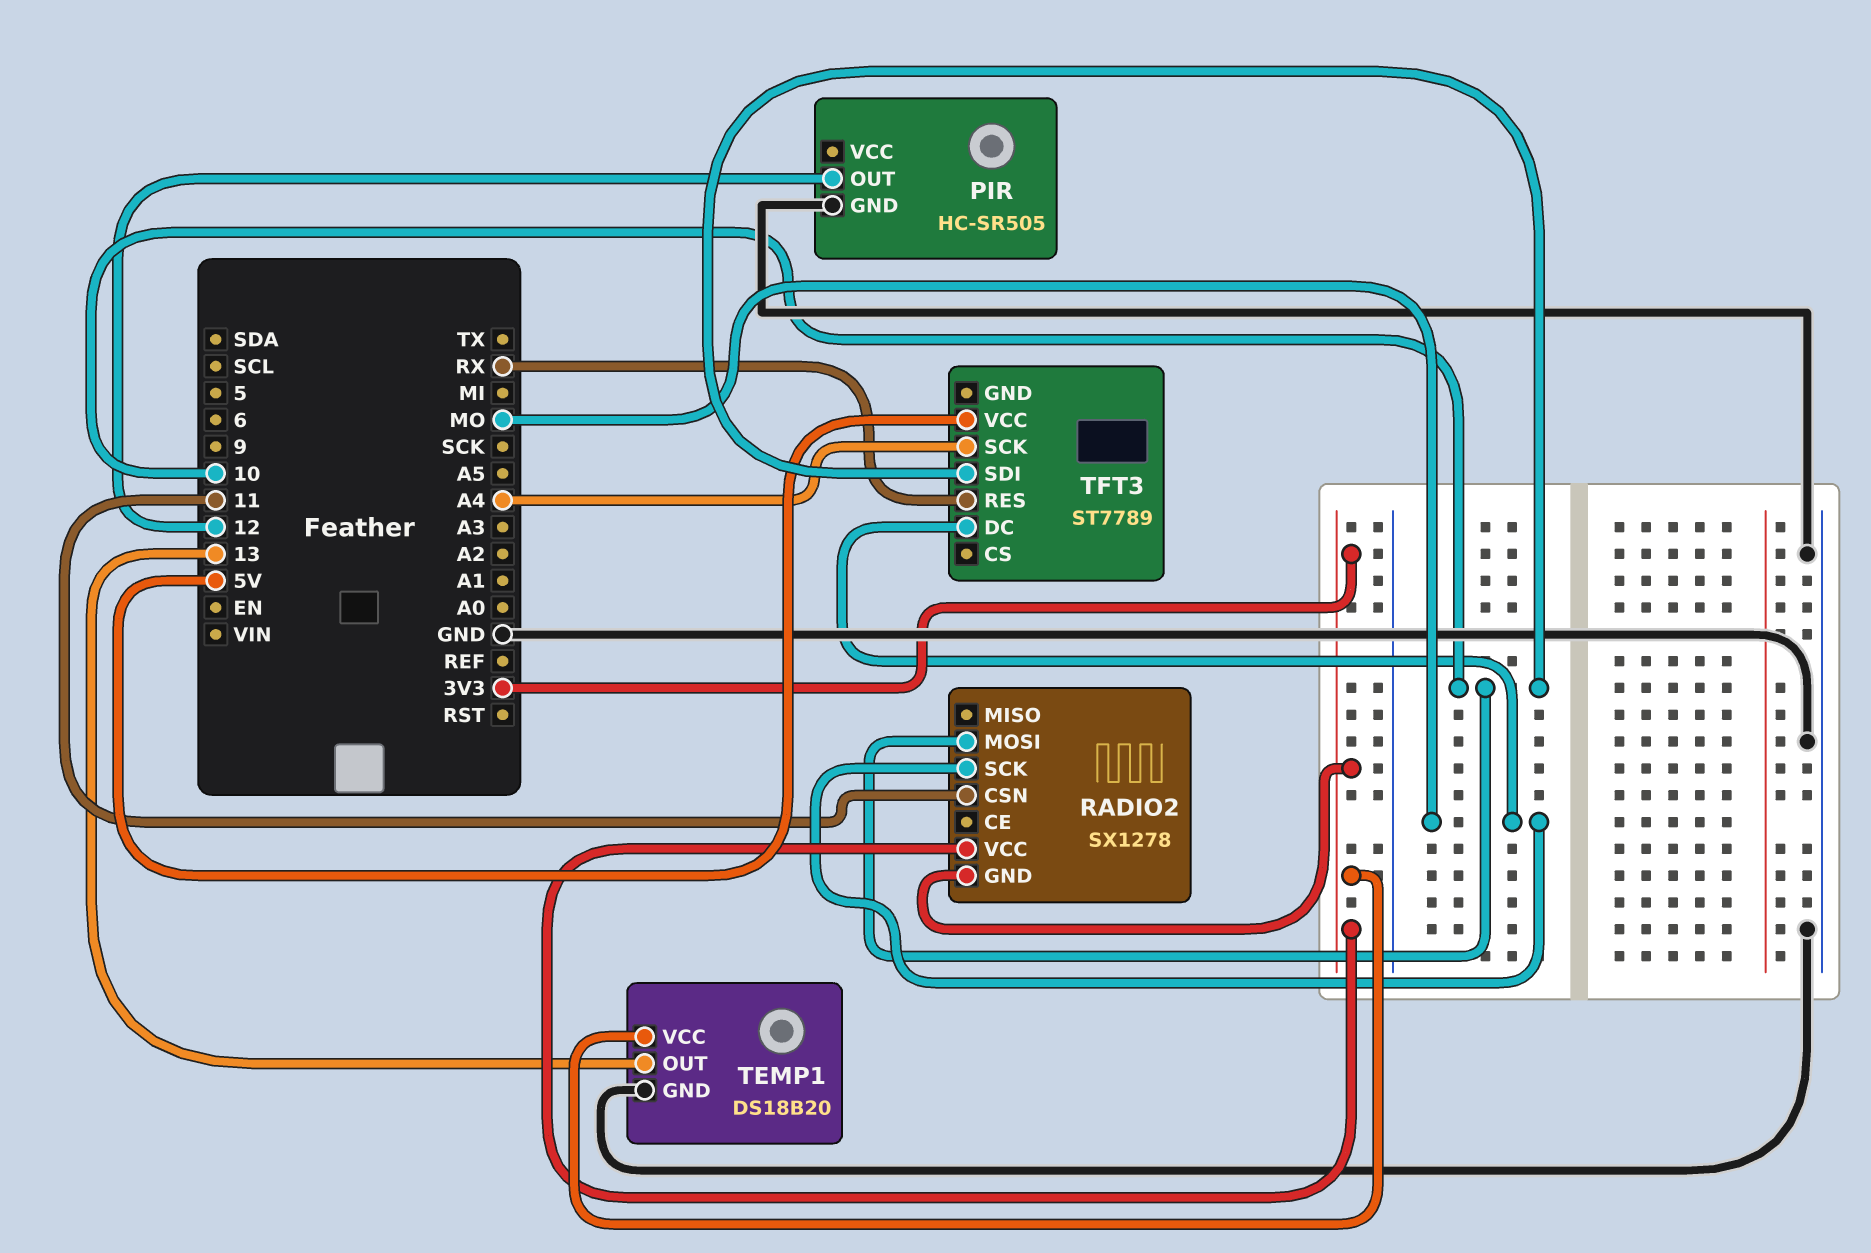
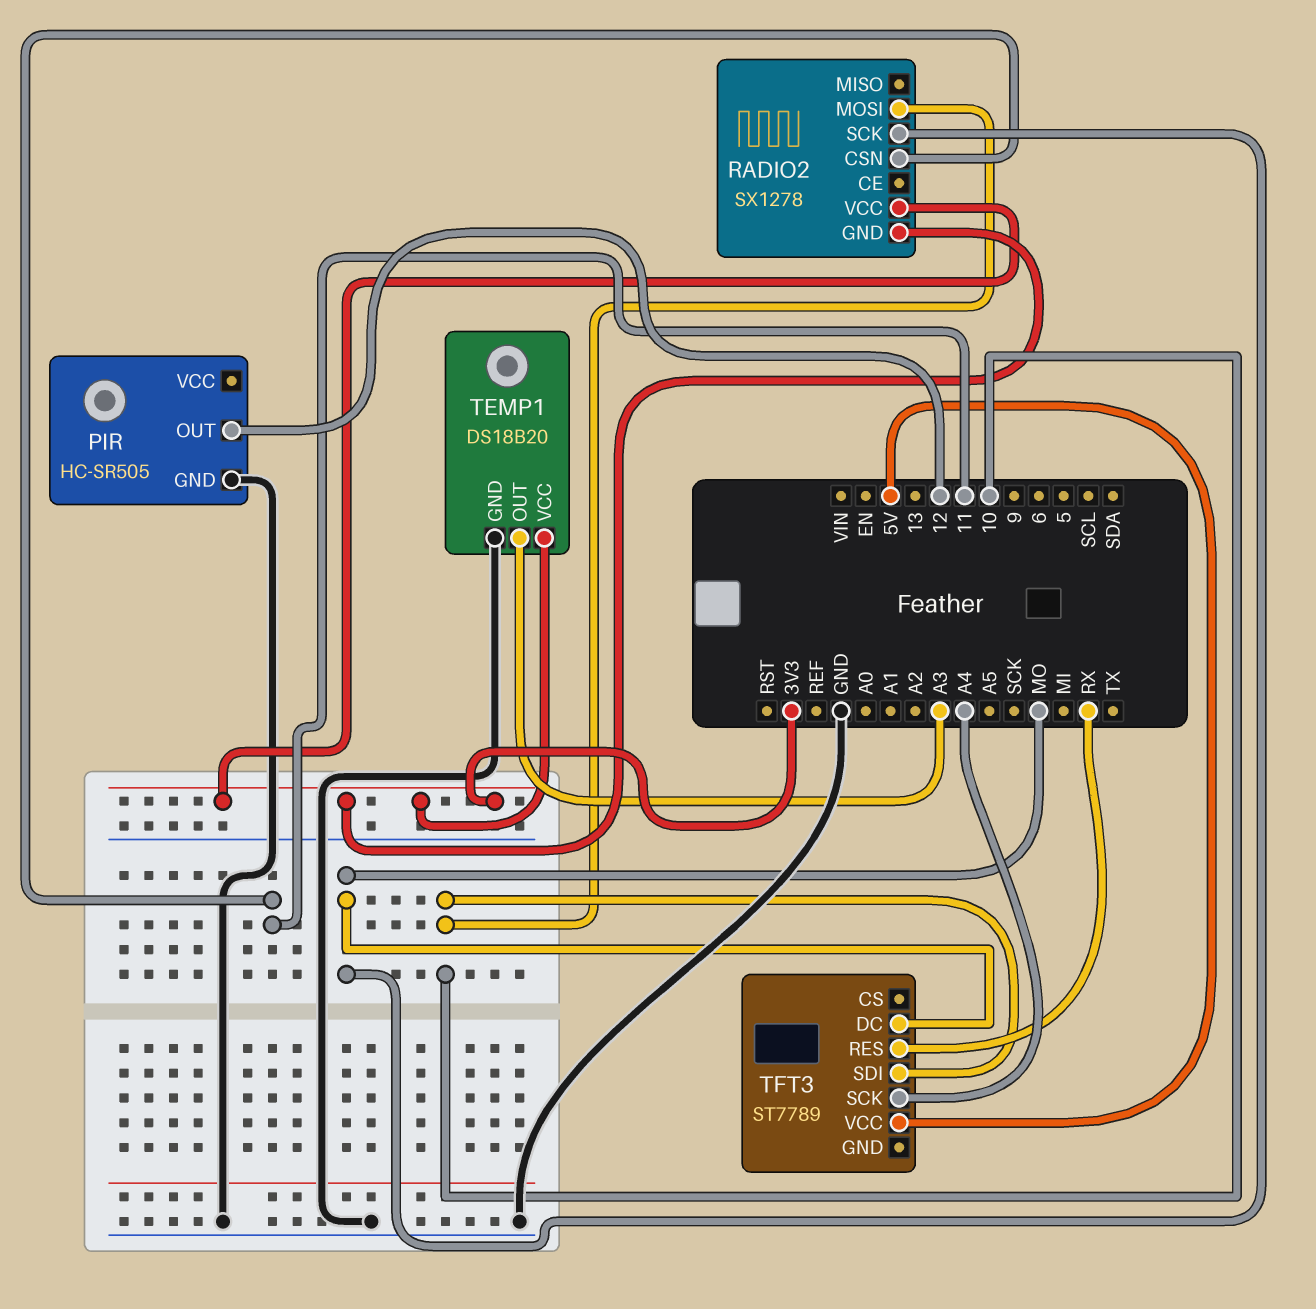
TEMP1 pin OUT: 13 -> A3

